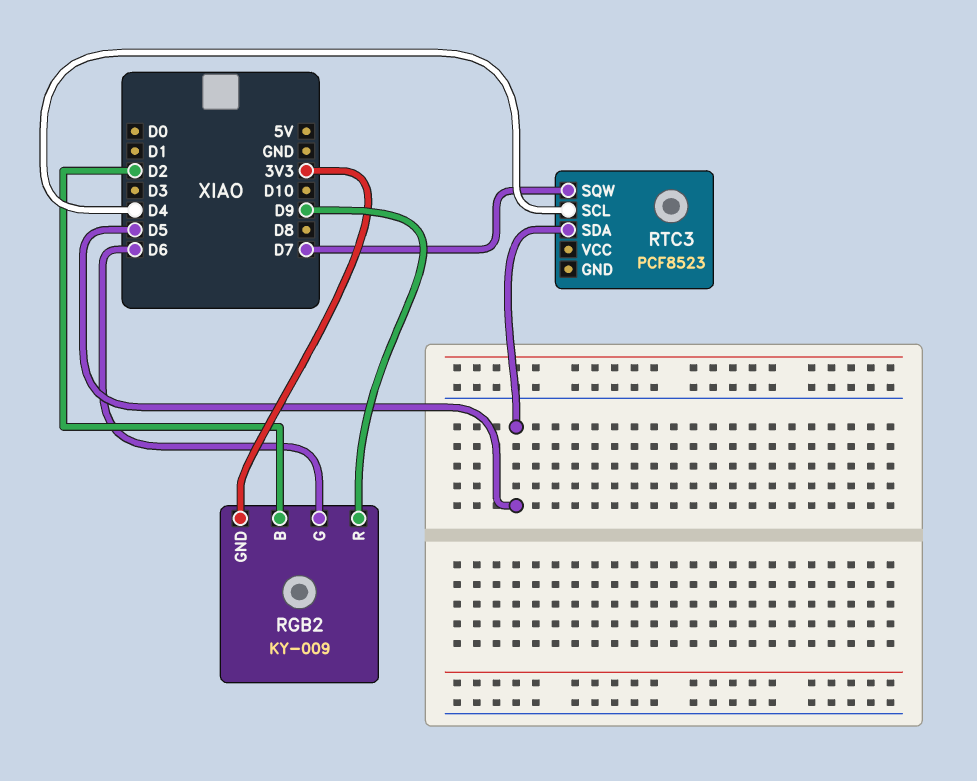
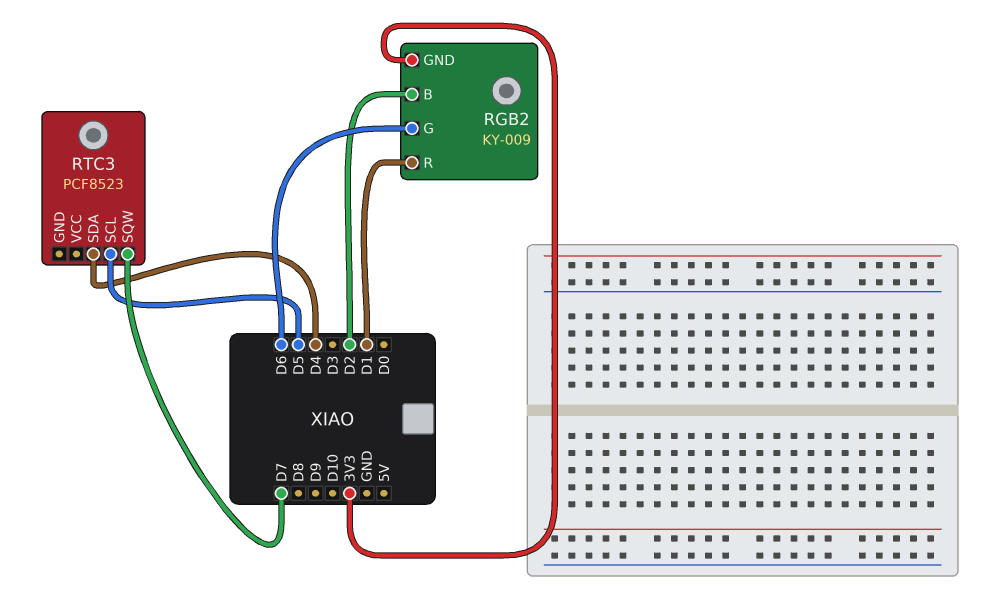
RGB2 pin R: D9 -> D1
RTC3 pin SCL: D4 -> D5
RTC3 pin SDA: D5 -> D4

